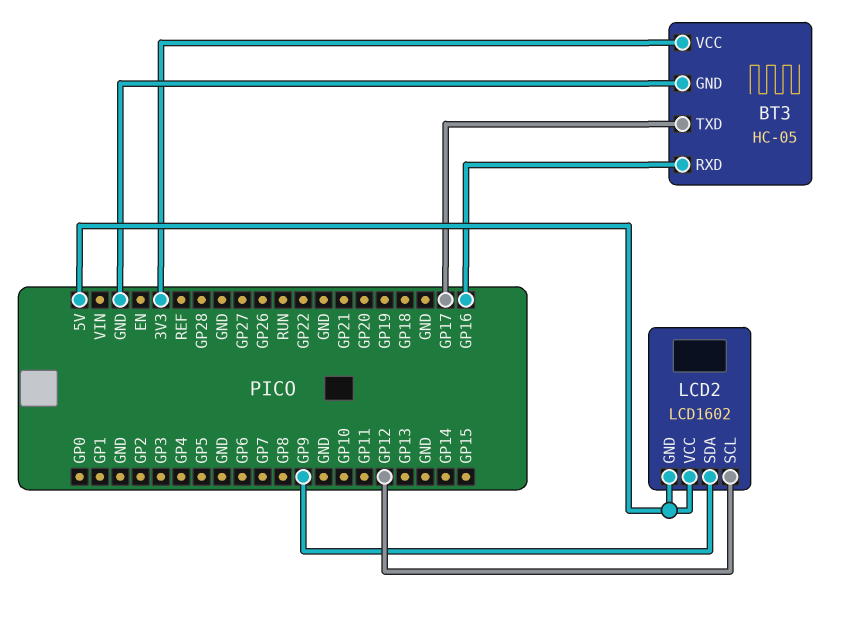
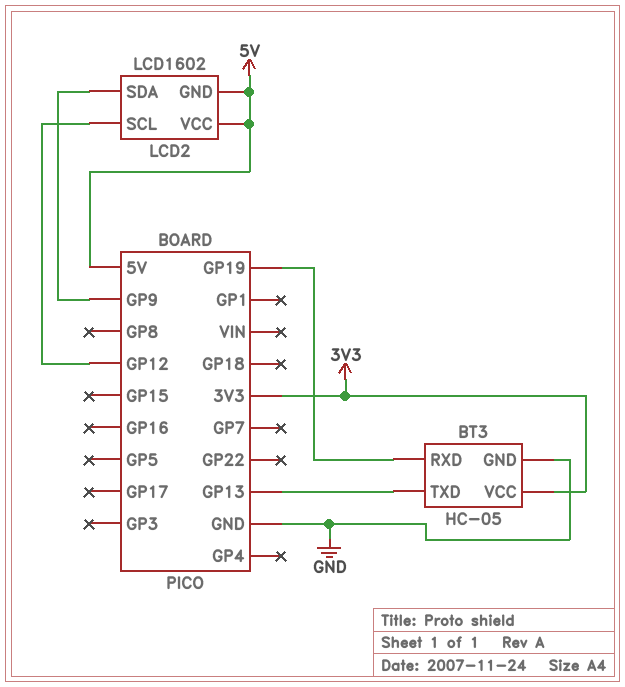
BT3 pin RXD: GP16 -> GP19
BT3 pin TXD: GP17 -> GP13

